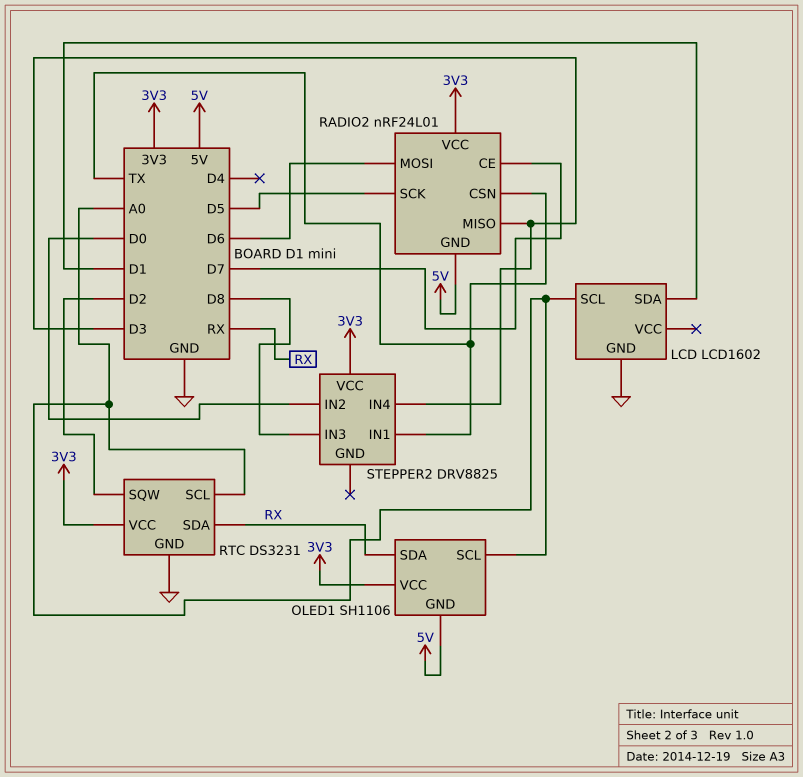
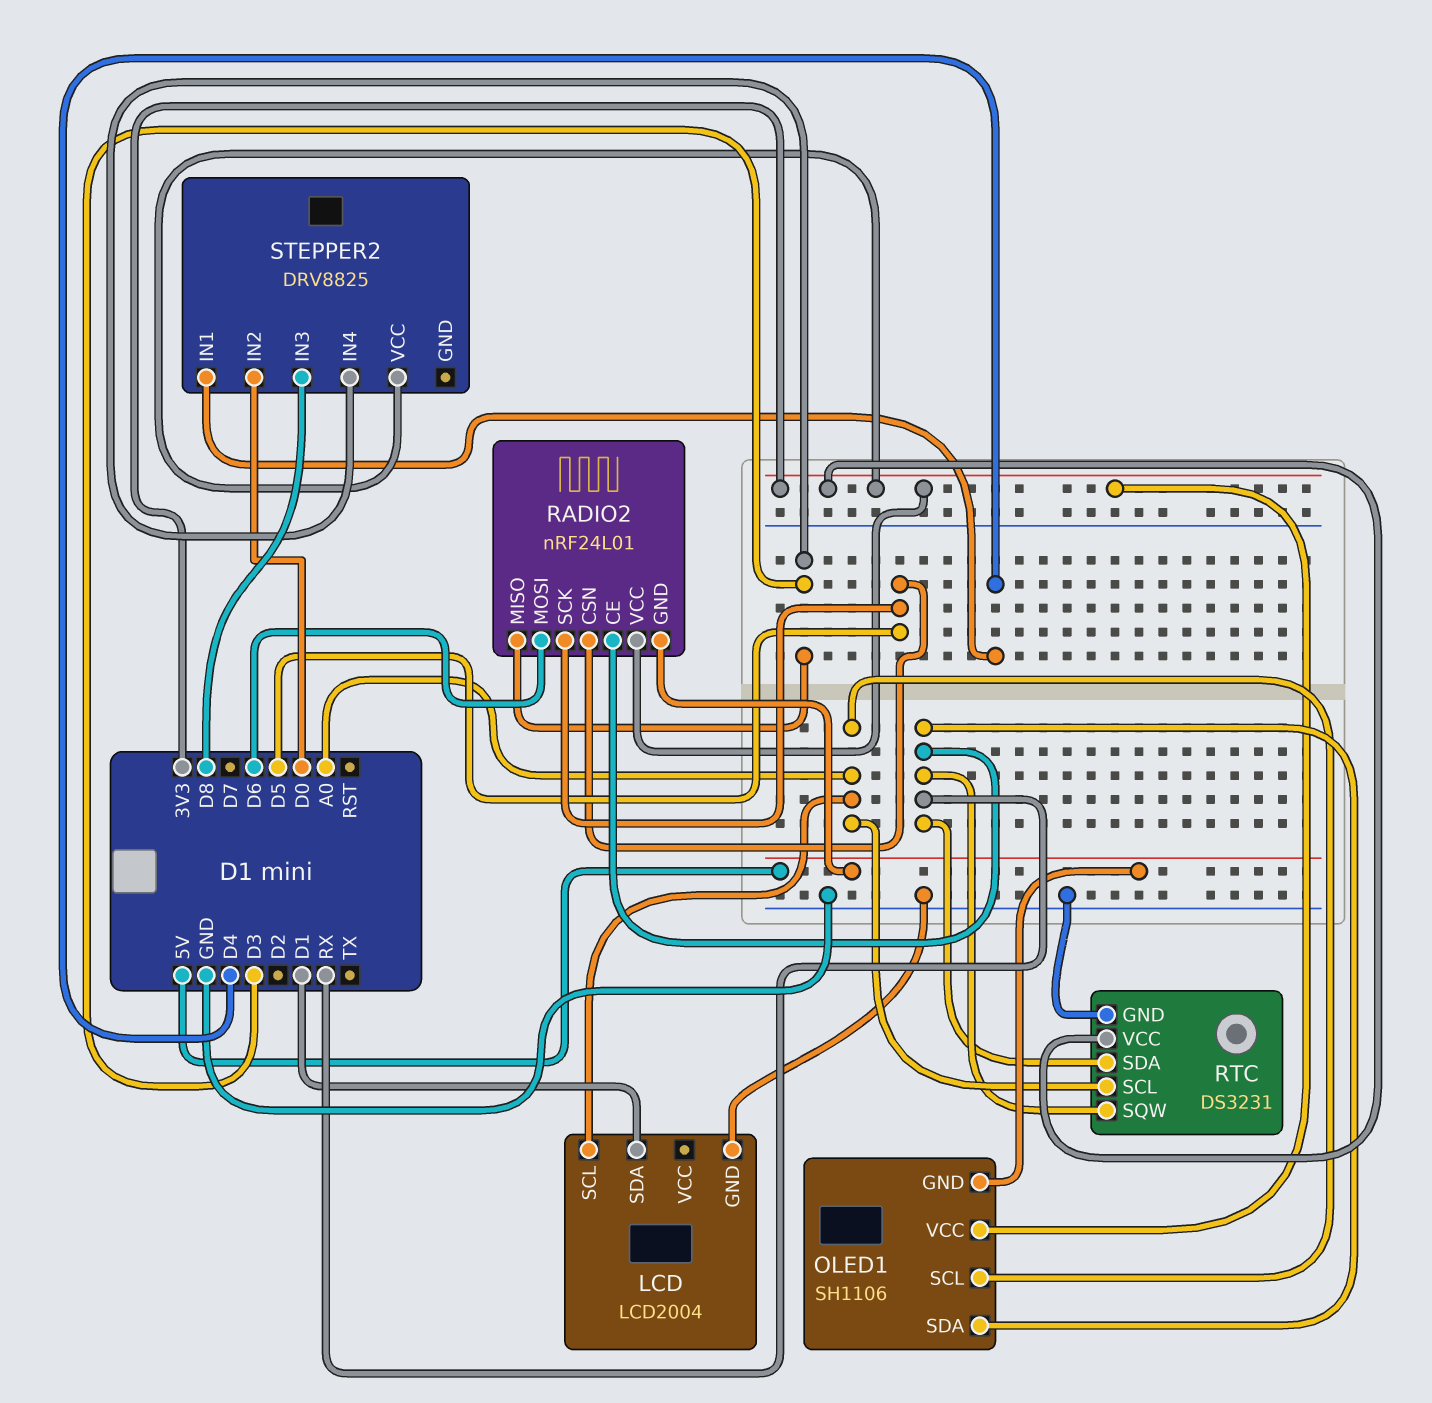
LCD: LCD1602 -> LCD2004
RADIO2 pin CE: D7 -> RX
RADIO2 pin CSN: TX -> D5
RTC pin SQW: D2 -> RX
STEPPER2 pin IN1: TX -> D4

